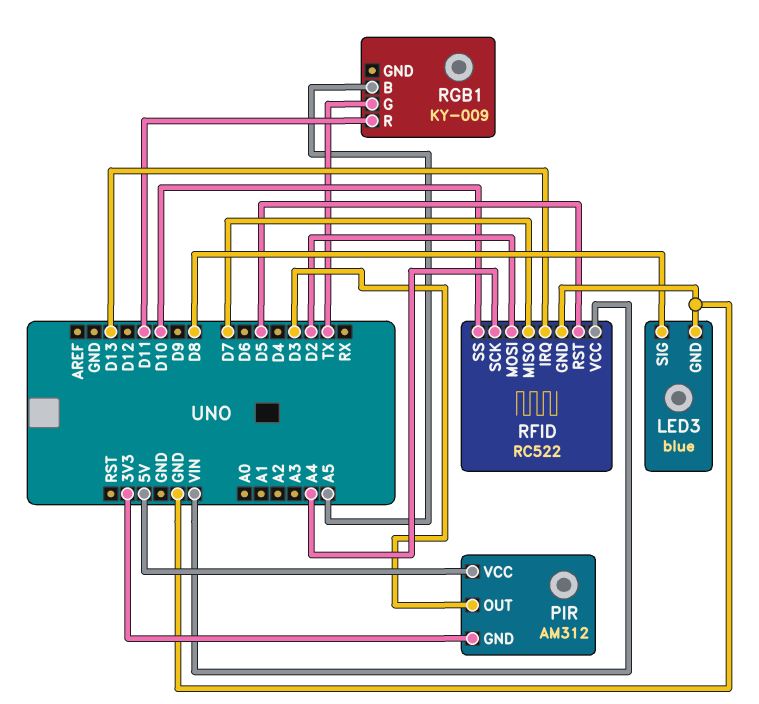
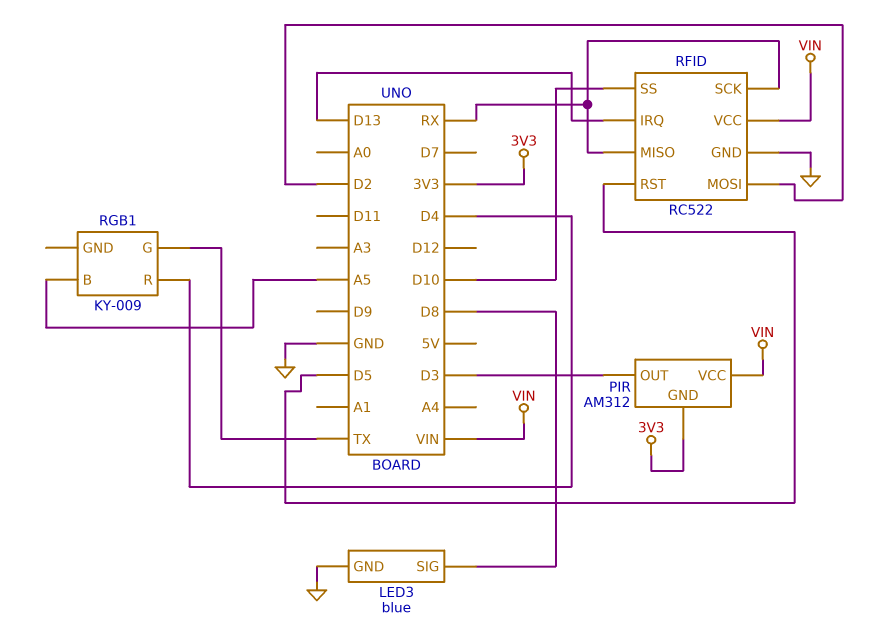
PIR pin VCC: 5V -> VIN
RFID pin MISO: D7 -> RX
RFID pin SCK: A4 -> RX
RGB1 pin R: D11 -> D4

